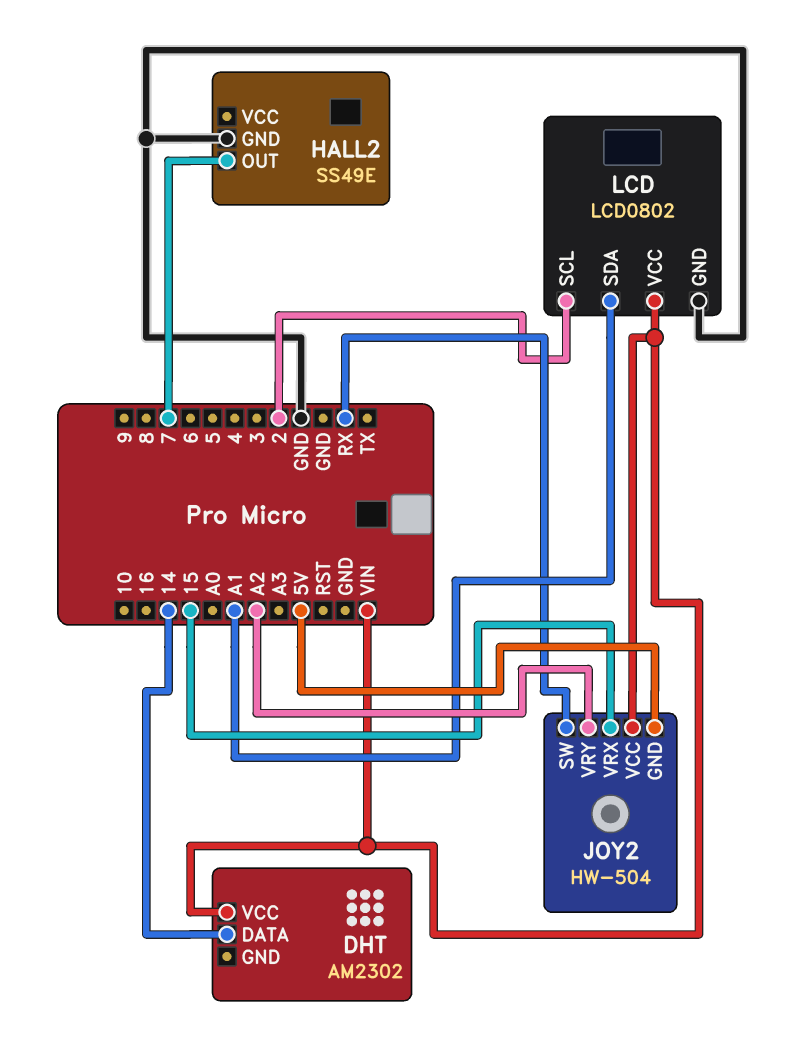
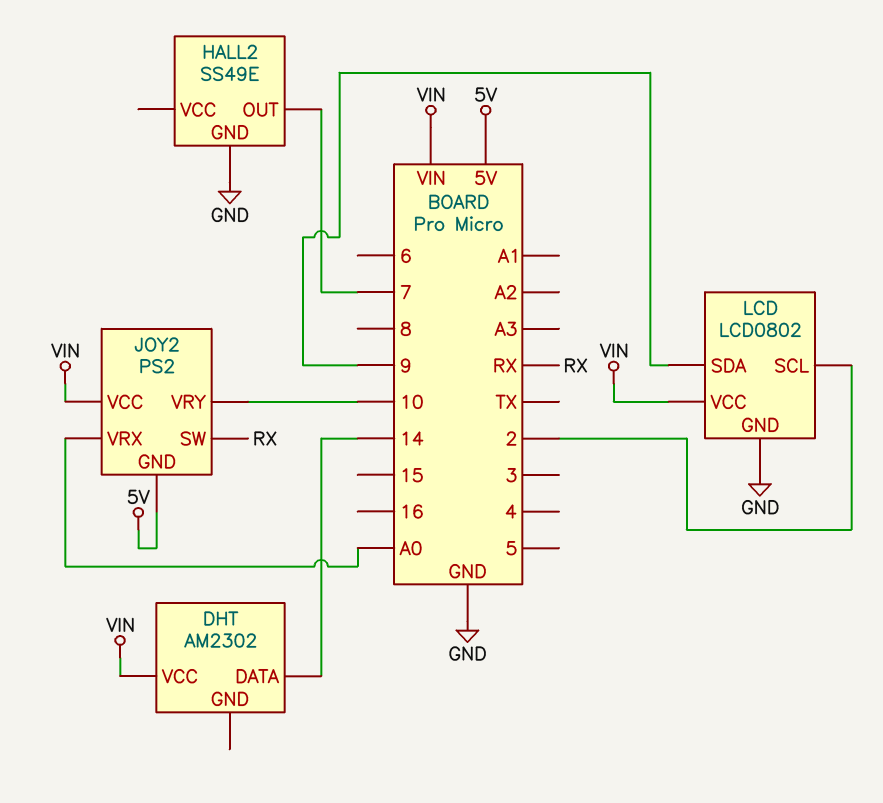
JOY2: HW-504 -> PS2
JOY2 pin VRX: 15 -> A0
JOY2 pin VRY: A2 -> 10
LCD pin SDA: A1 -> 9

